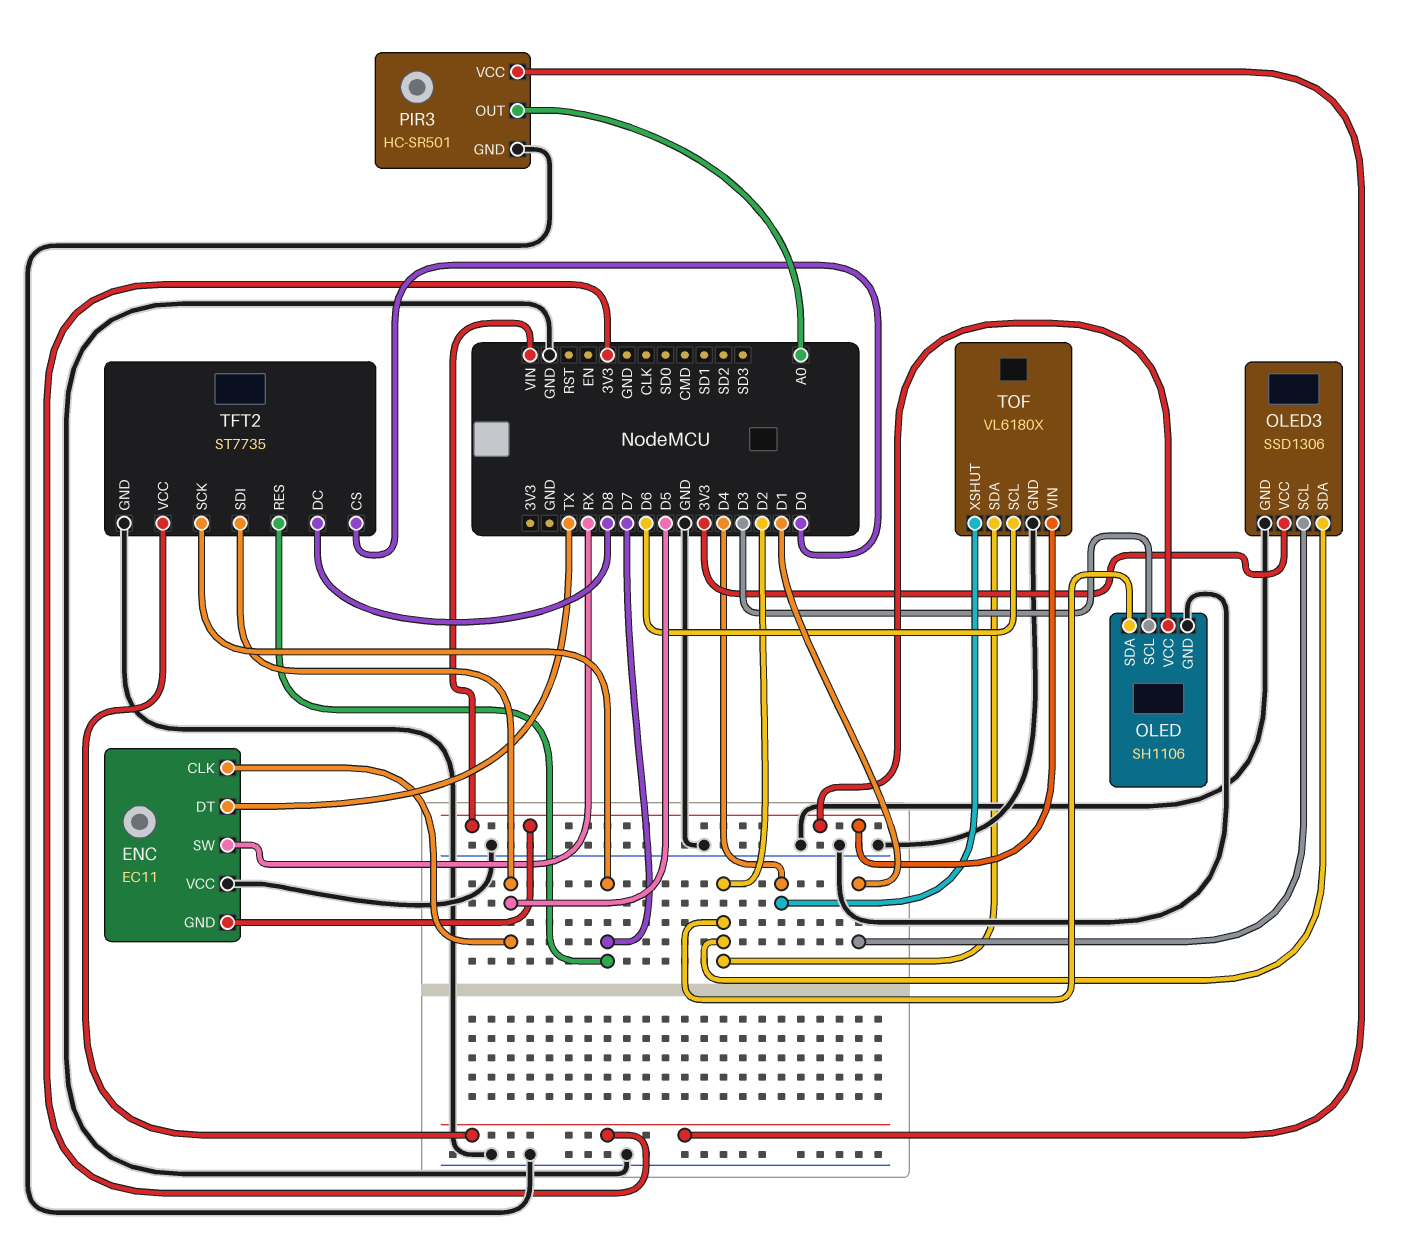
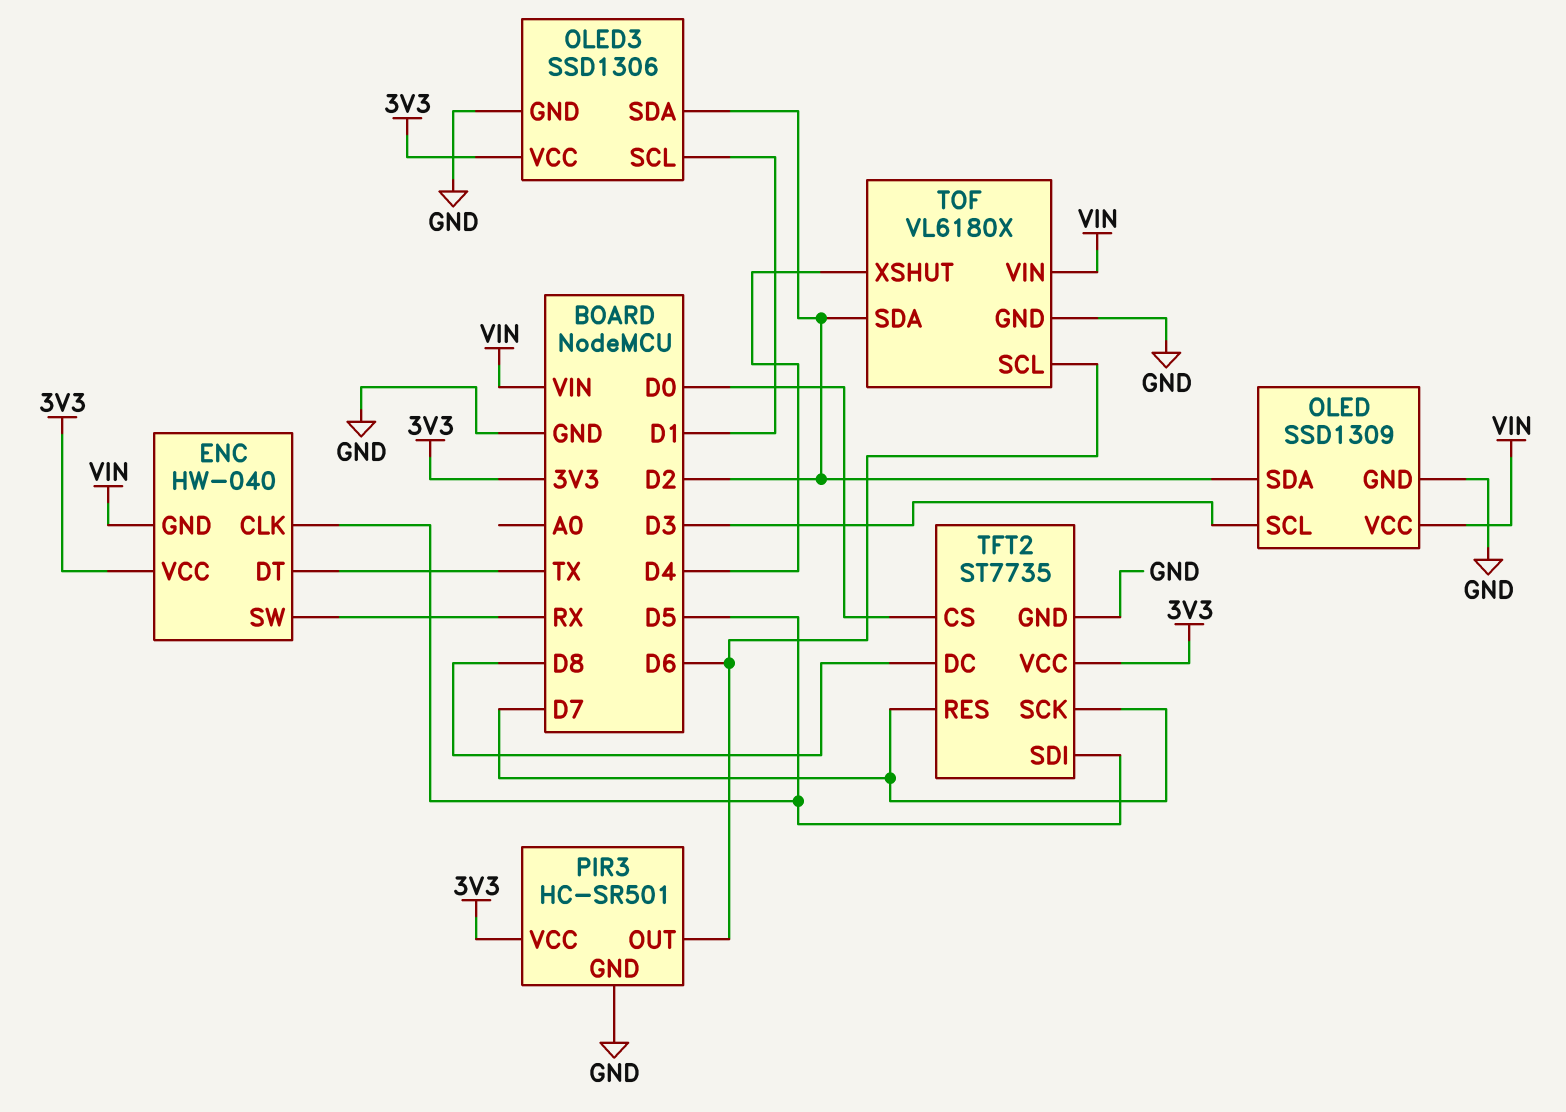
ENC: EC11 -> HW-040
ENC pin VCC: GND -> 3V3
OLED: SH1106 -> SSD1309
PIR3 pin OUT: A0 -> D6

